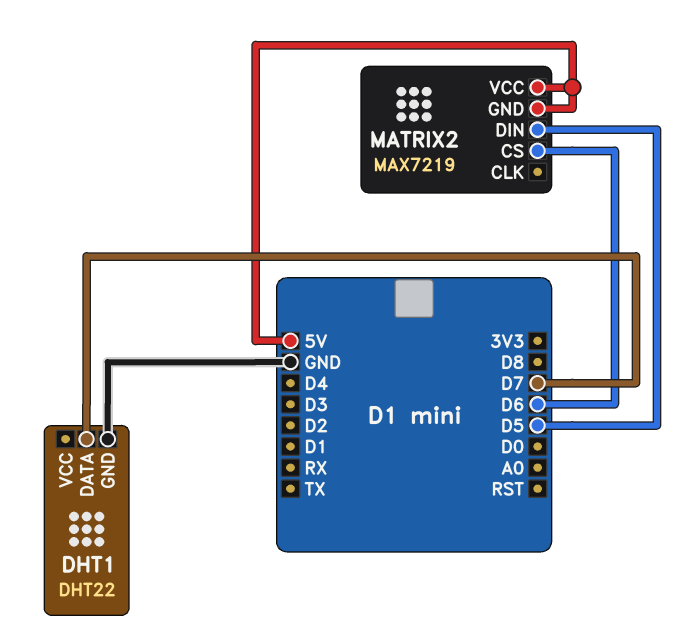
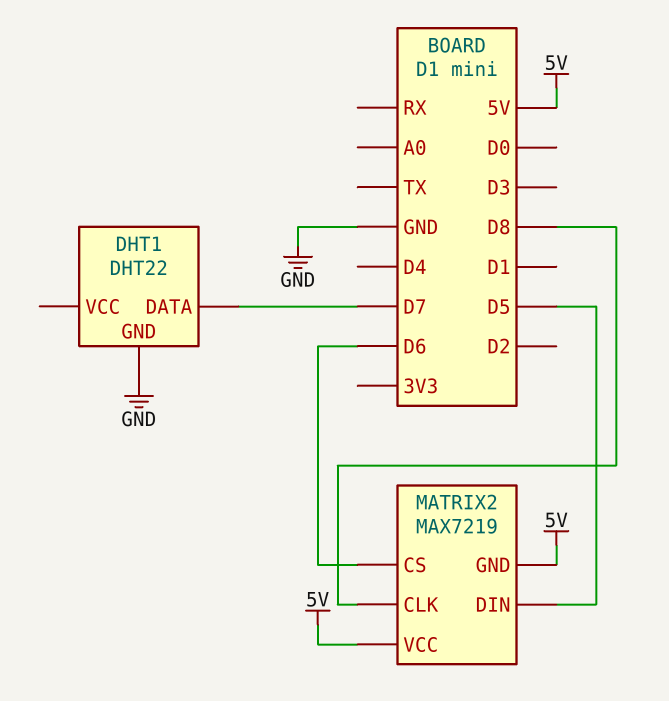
MATRIX2 pin CLK: none -> D8

